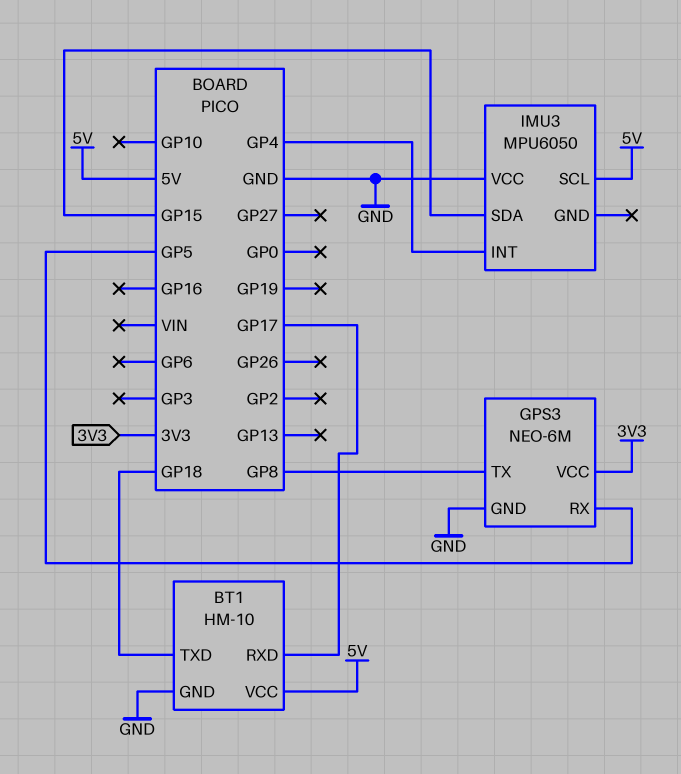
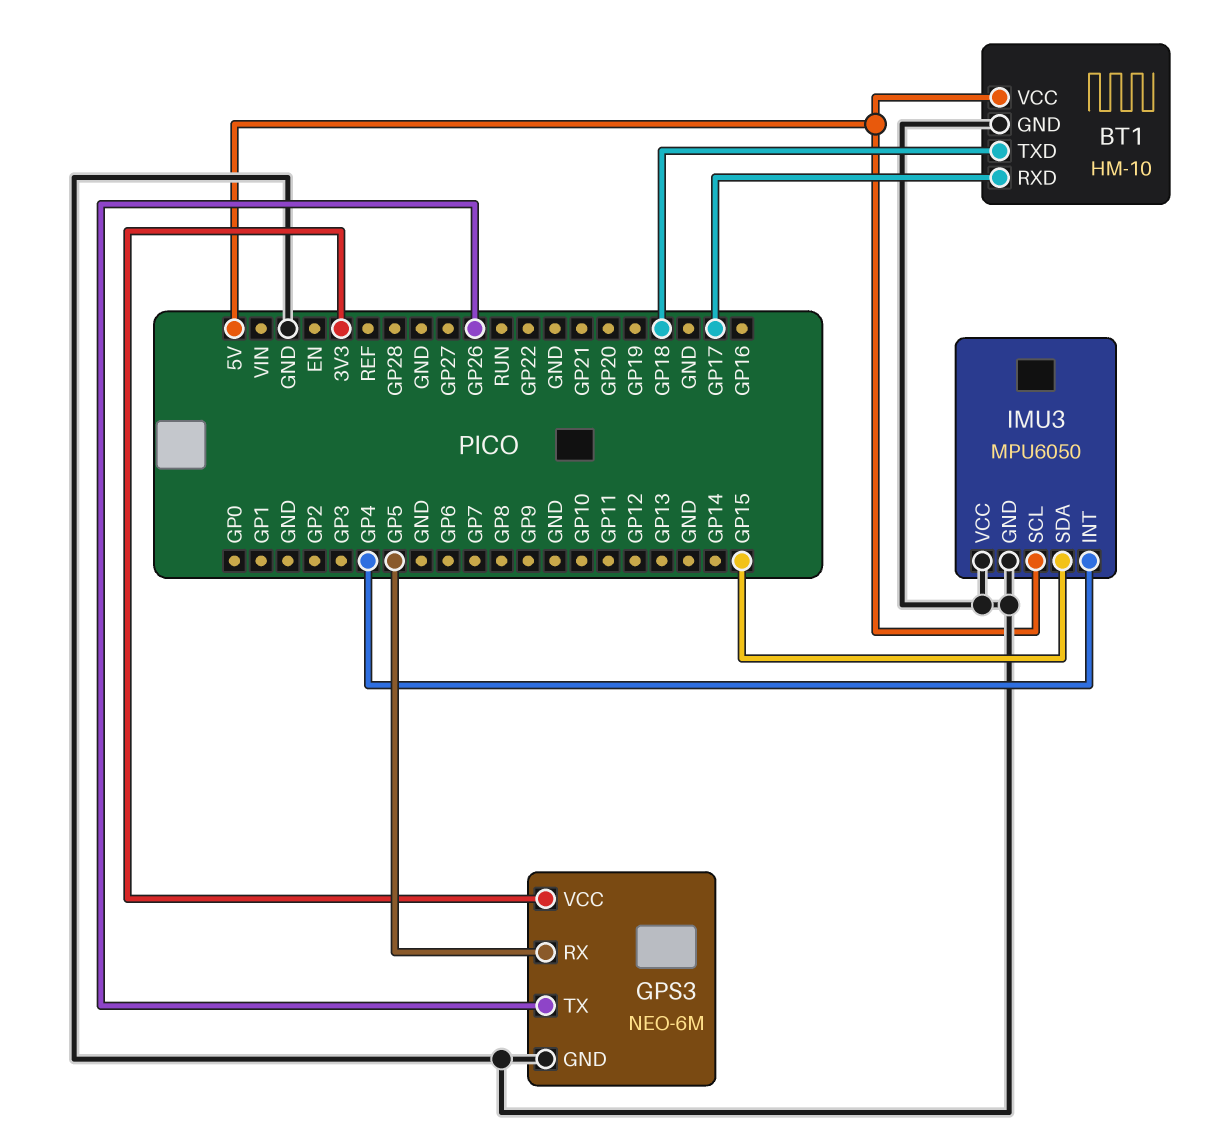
GPS3 pin TX: GP8 -> GP26
IMU3 pin GND: none -> GND

